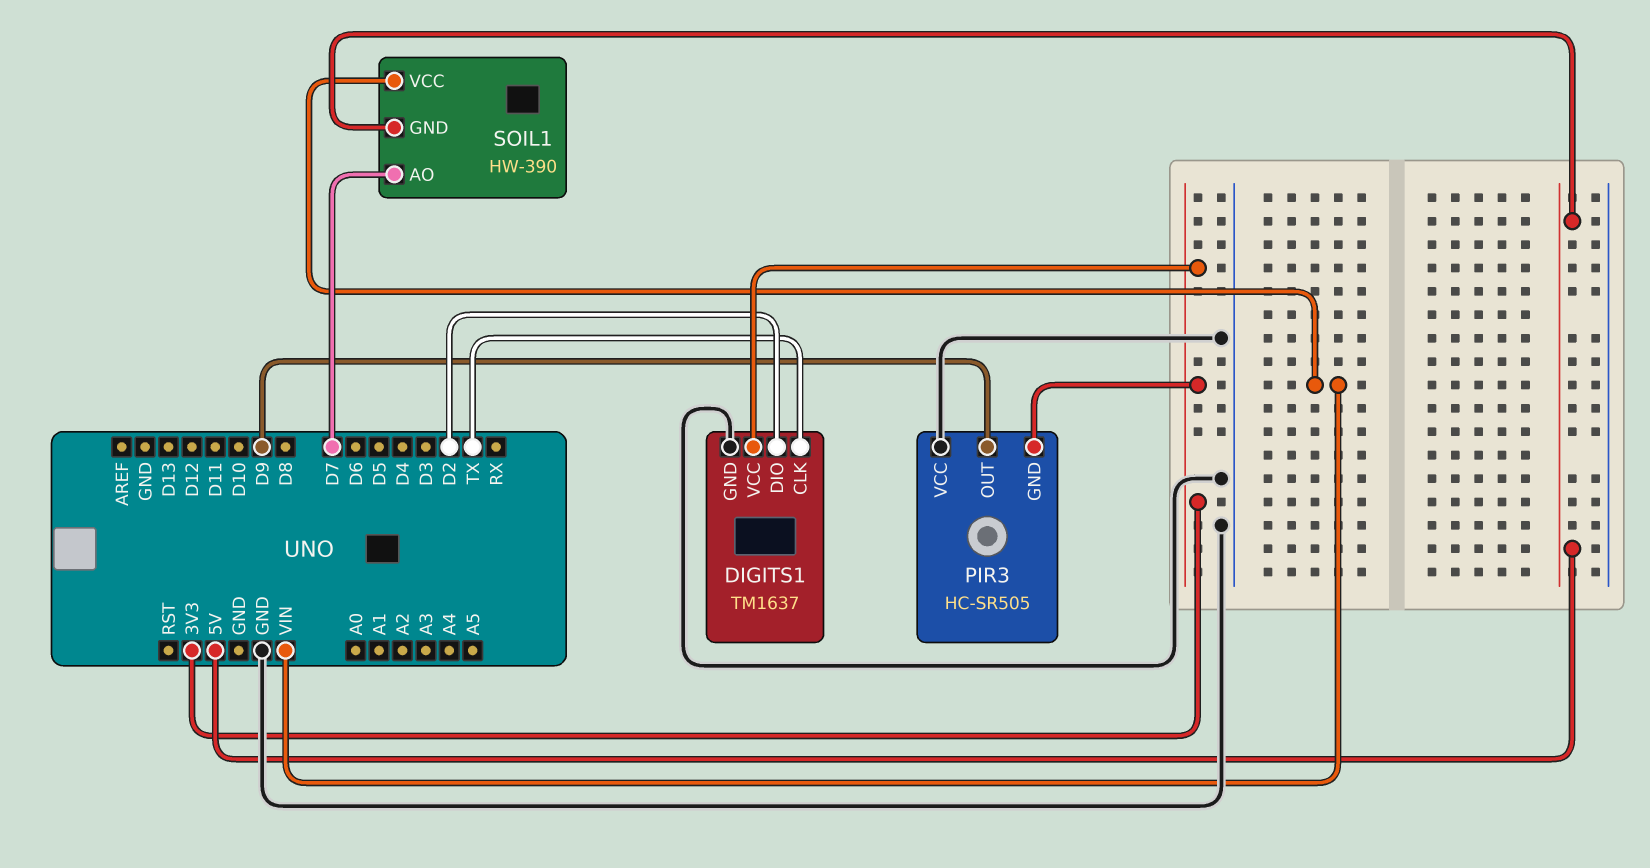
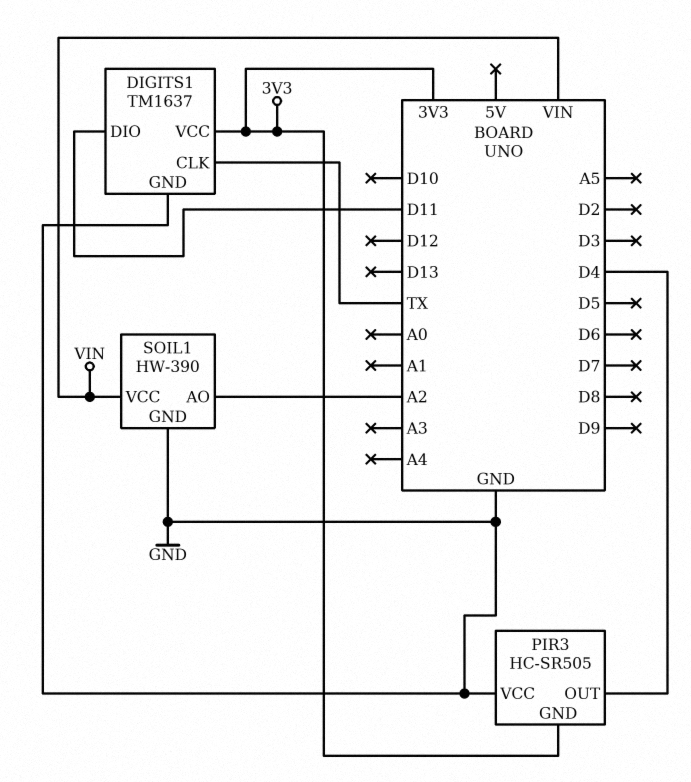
DIGITS1 pin DIO: D2 -> D11
PIR3 pin OUT: D9 -> D4
SOIL1 pin AO: D7 -> A2
SOIL1 pin GND: 5V -> GND

